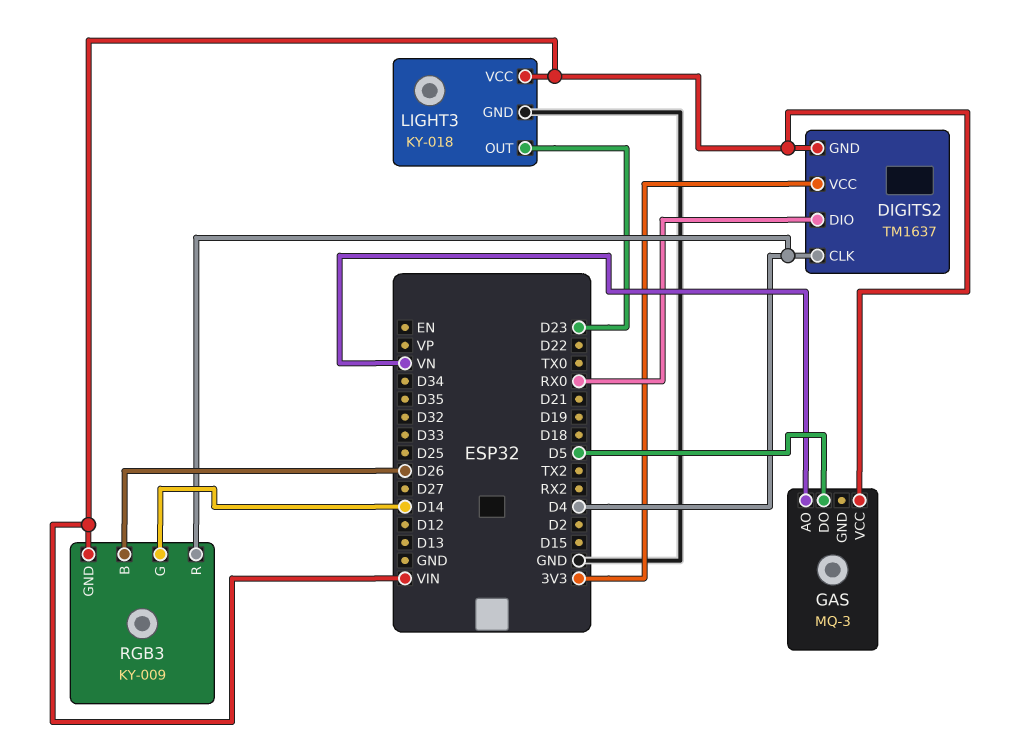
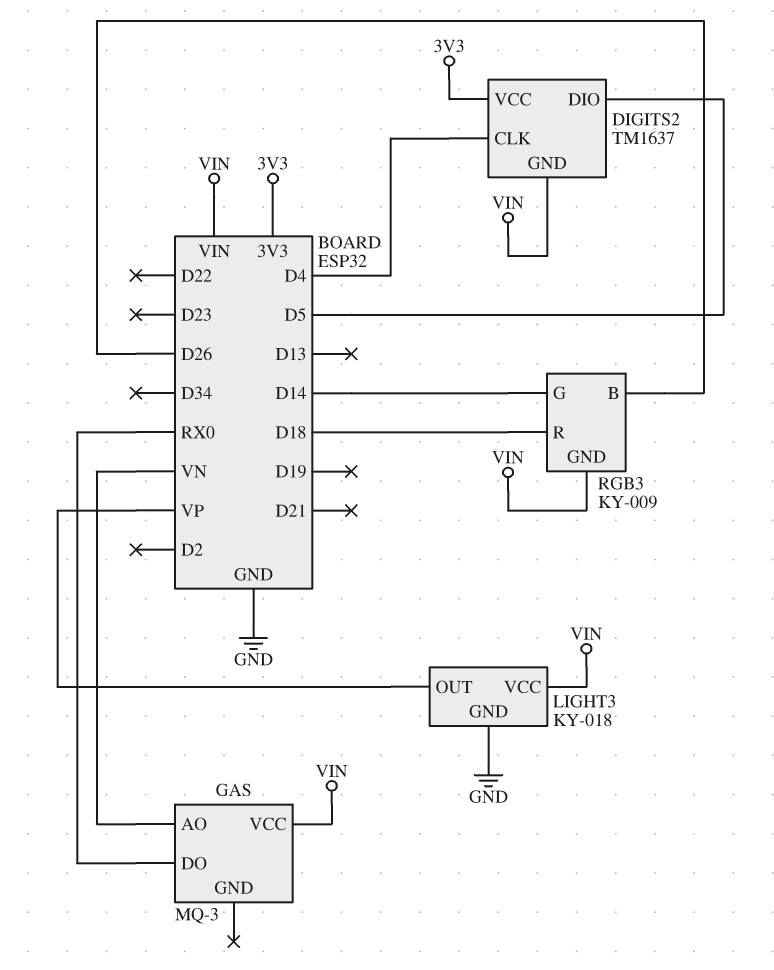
DIGITS2 pin DIO: RX0 -> D5
GAS pin DO: D5 -> RX0
LIGHT3 pin OUT: D23 -> VP
RGB3 pin R: D4 -> D18

